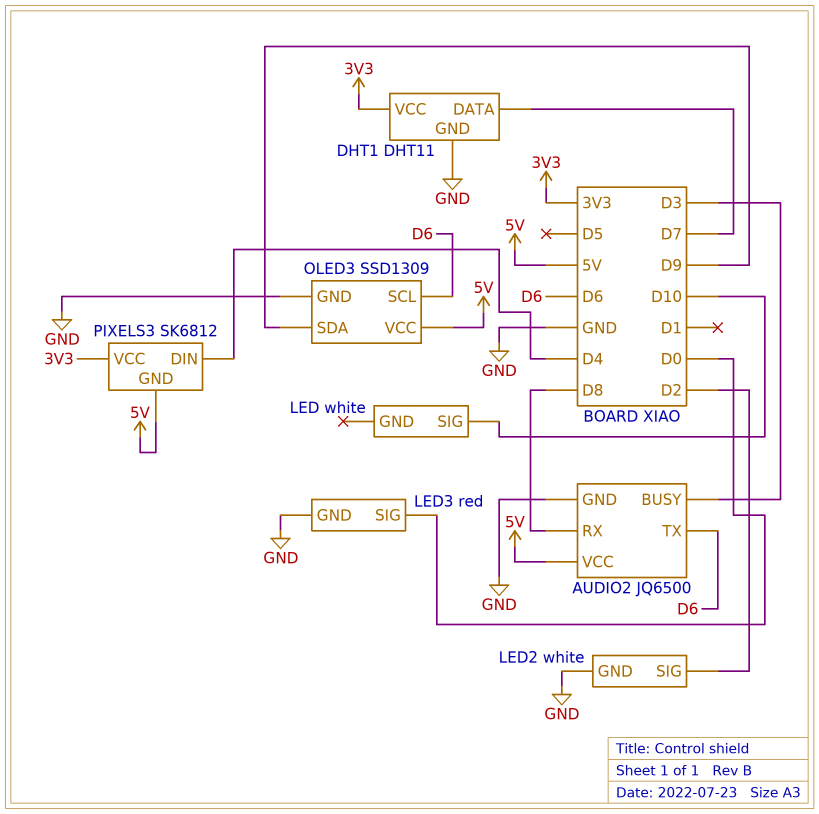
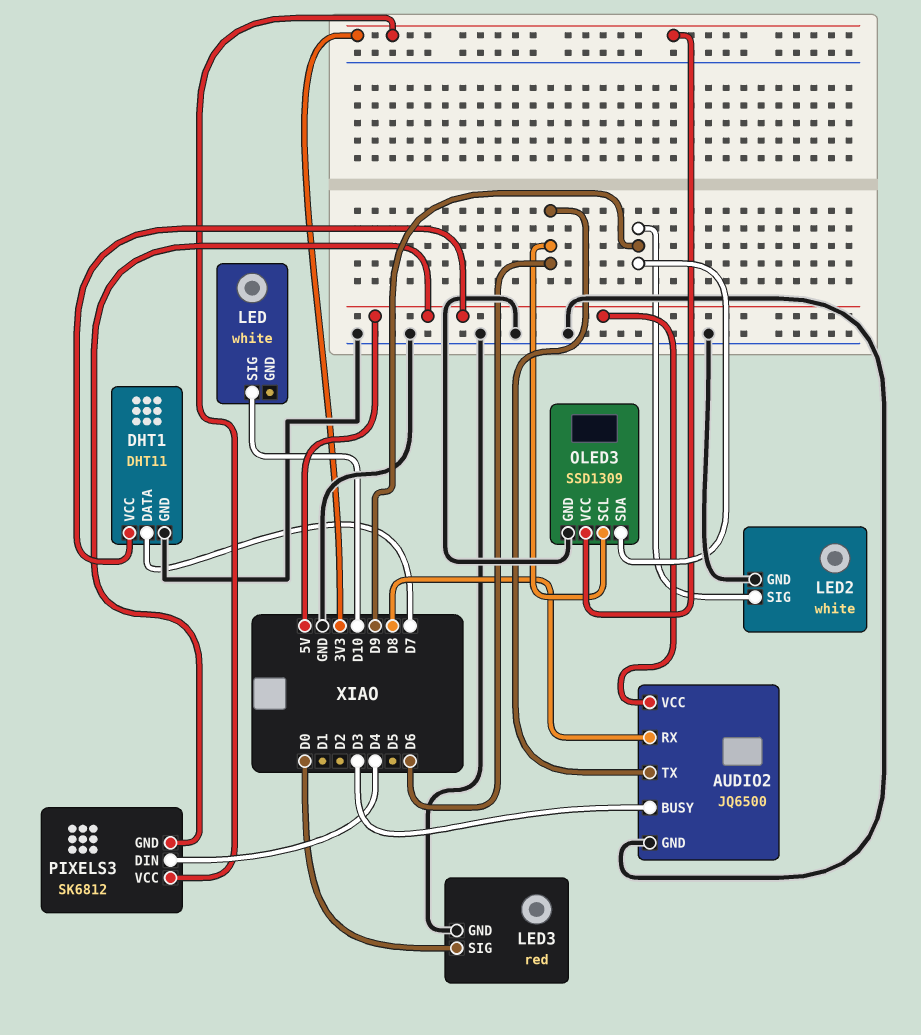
DHT1 pin VCC: 3V3 -> 5V
LED2 pin SIG: D2 -> D9
OLED3 pin VCC: 5V -> 3V3

